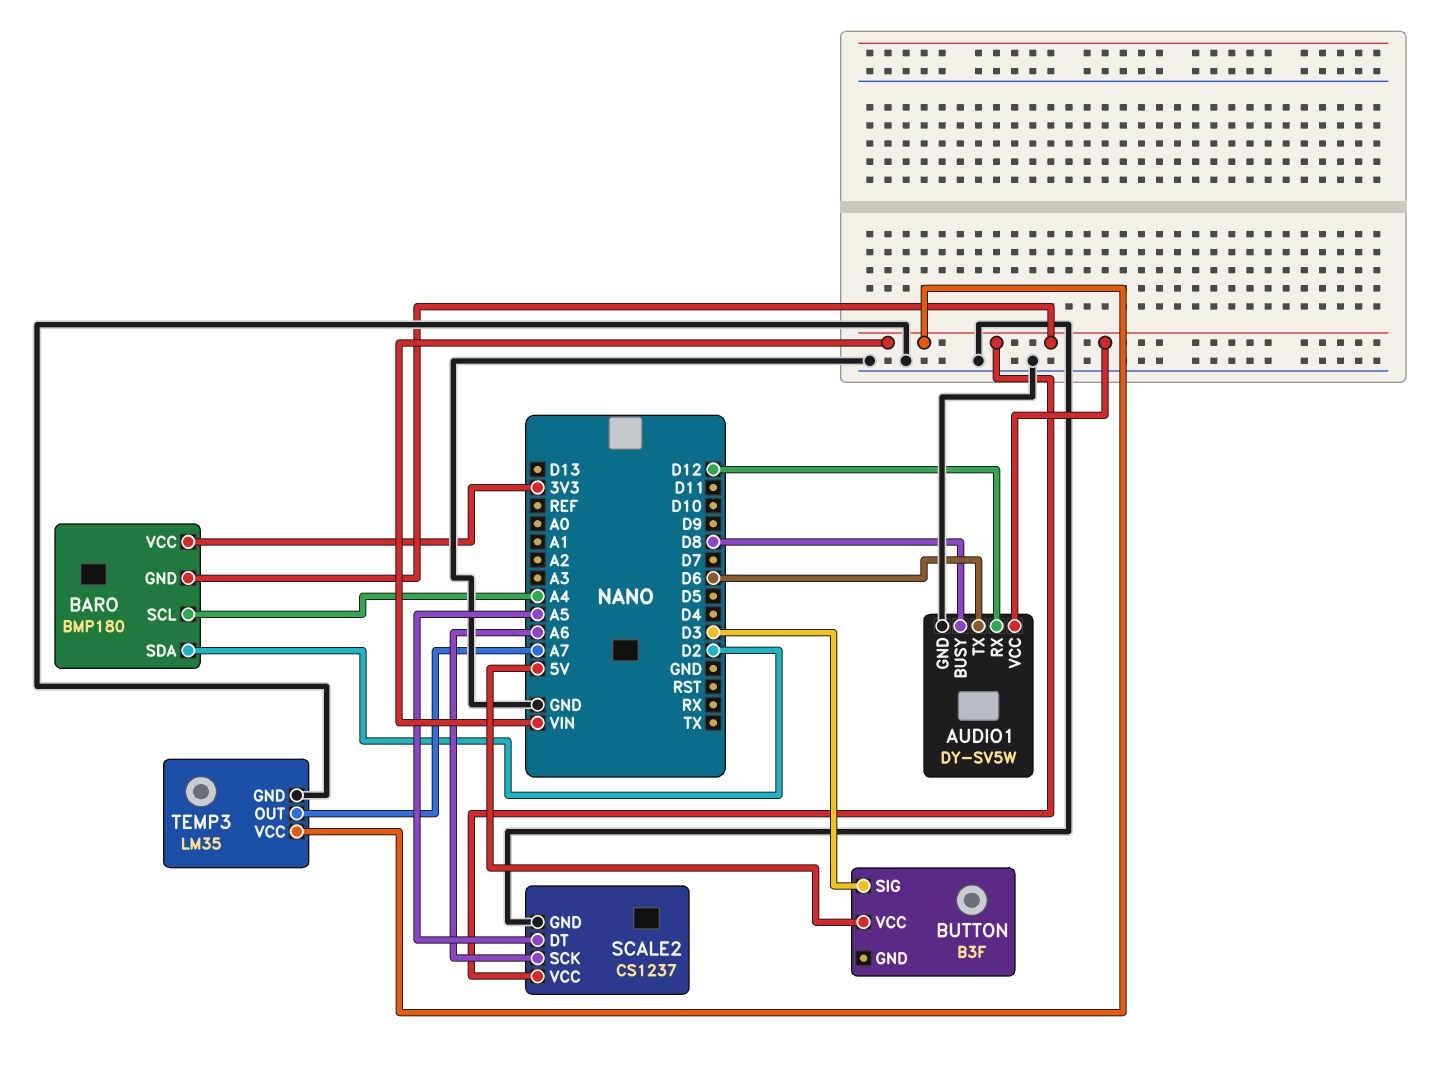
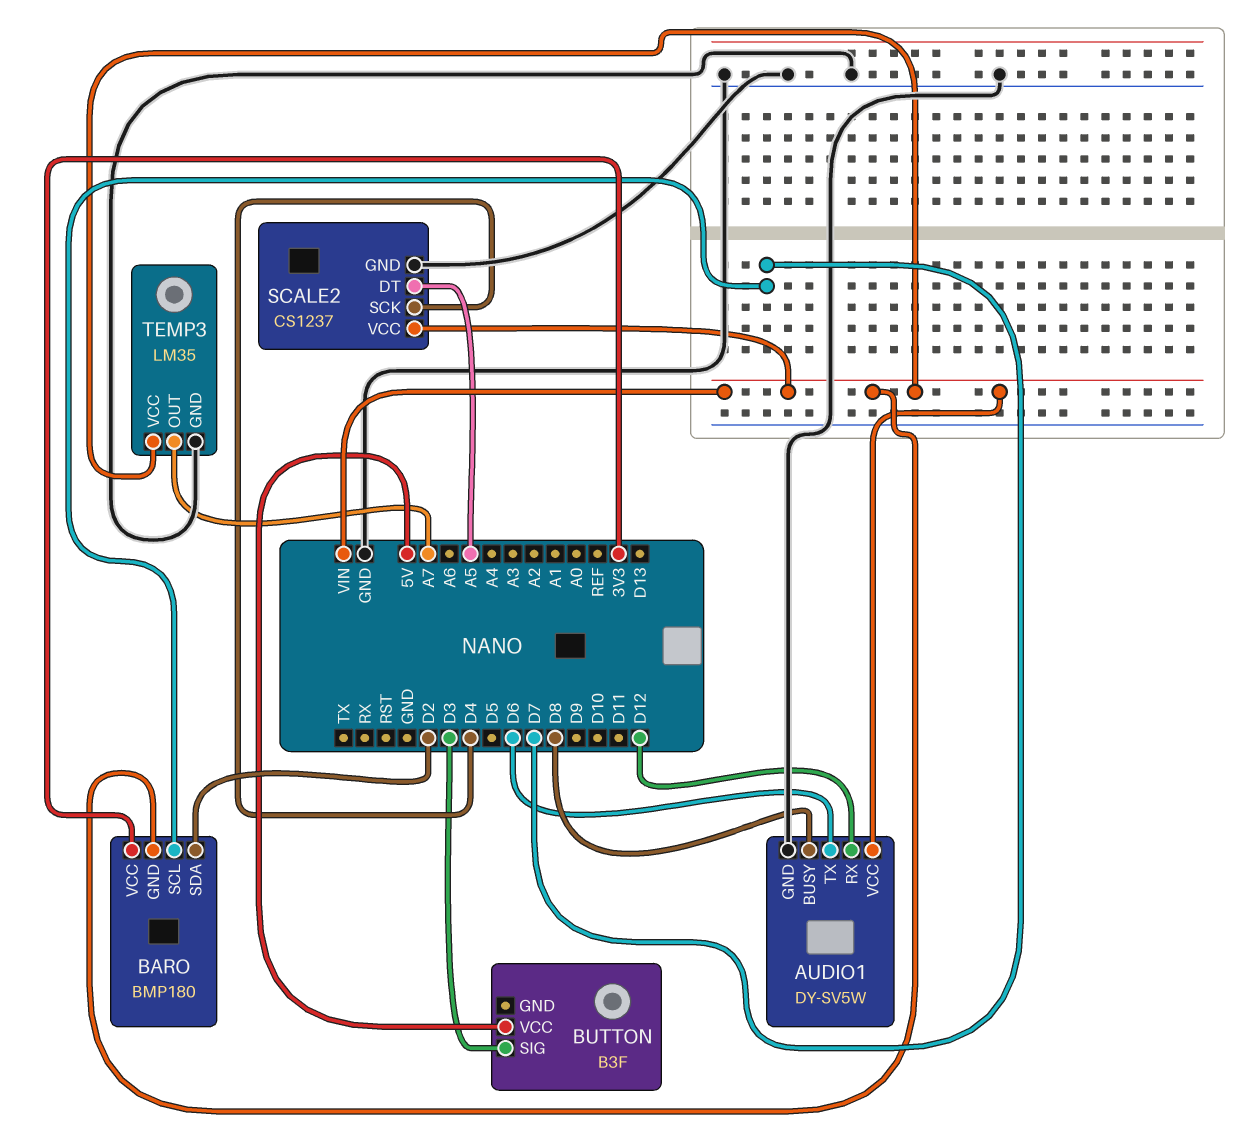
BARO pin SCL: A4 -> D7
SCALE2 pin SCK: A6 -> D4

